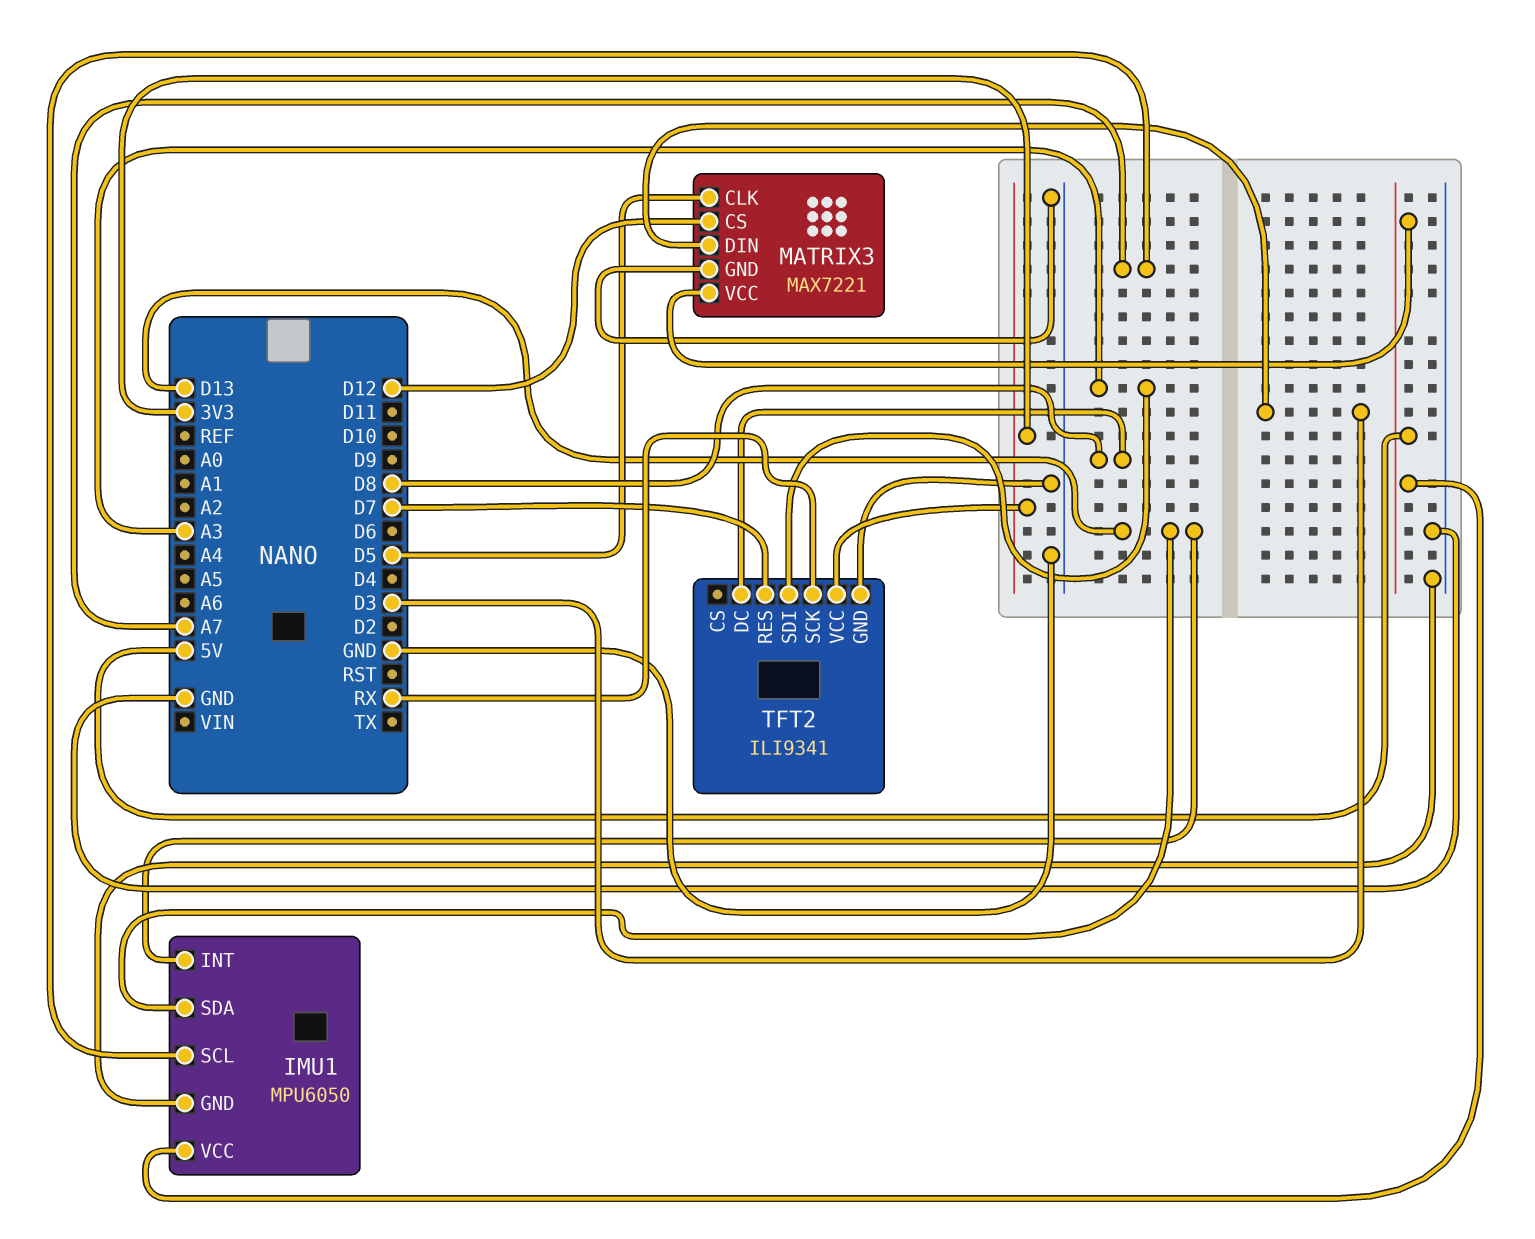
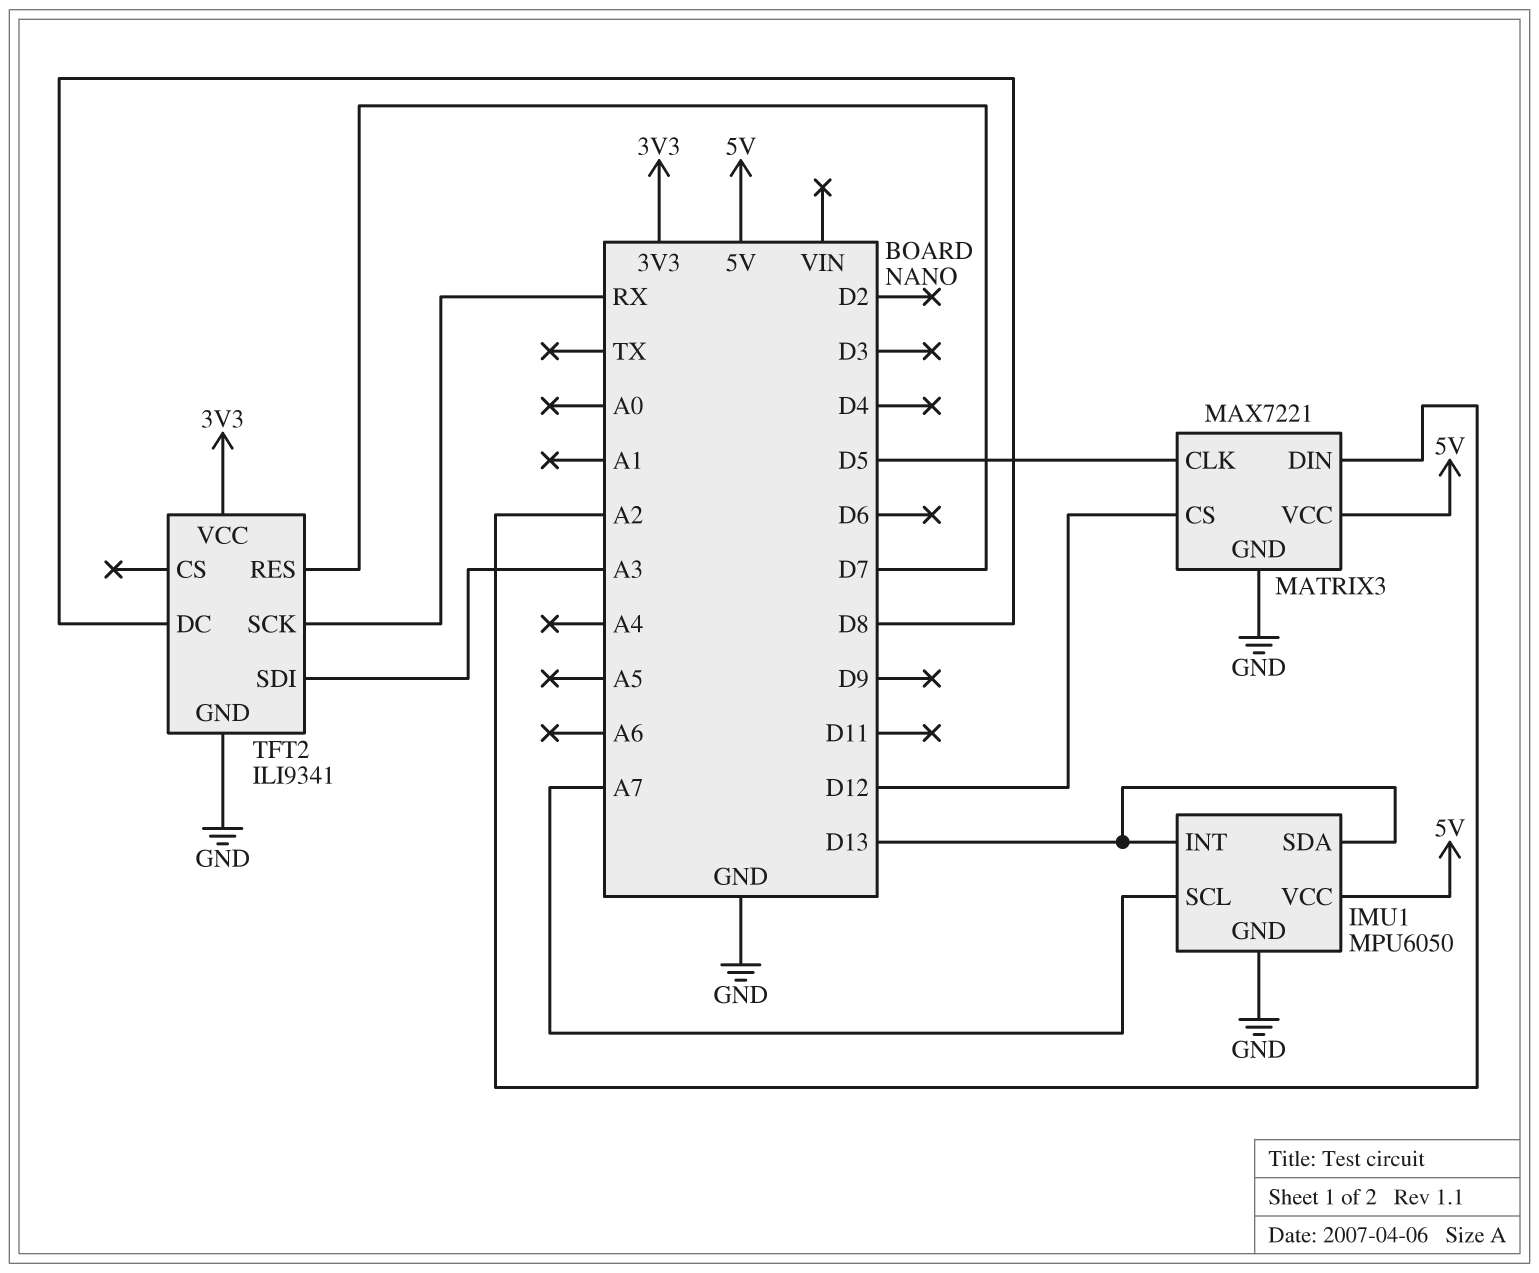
MATRIX3 pin DIN: D3 -> A2

